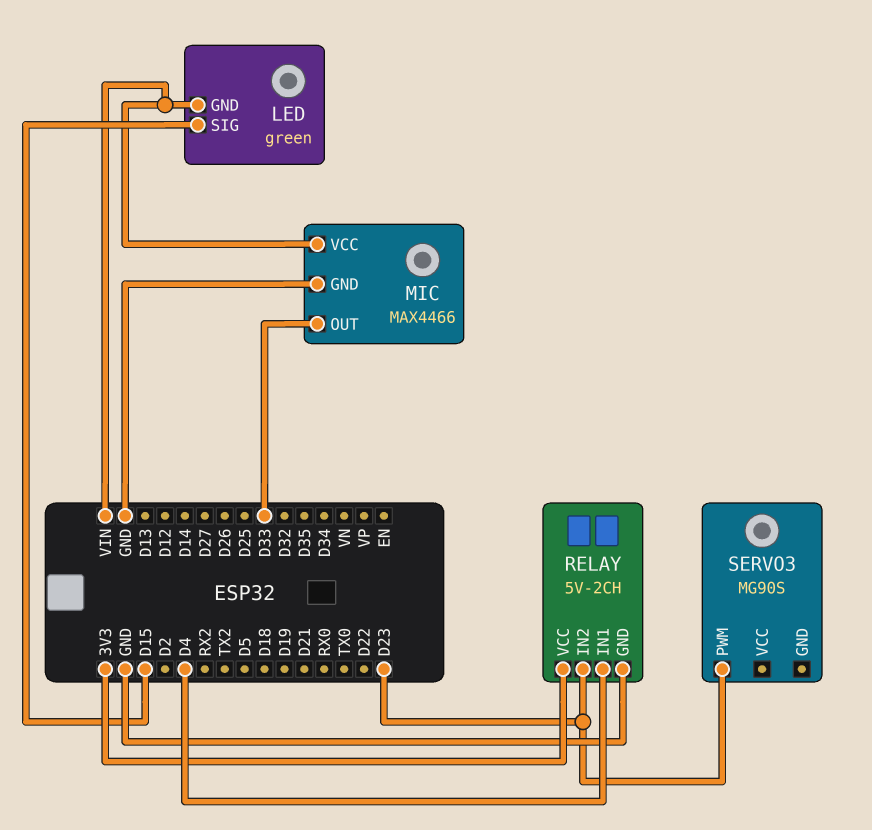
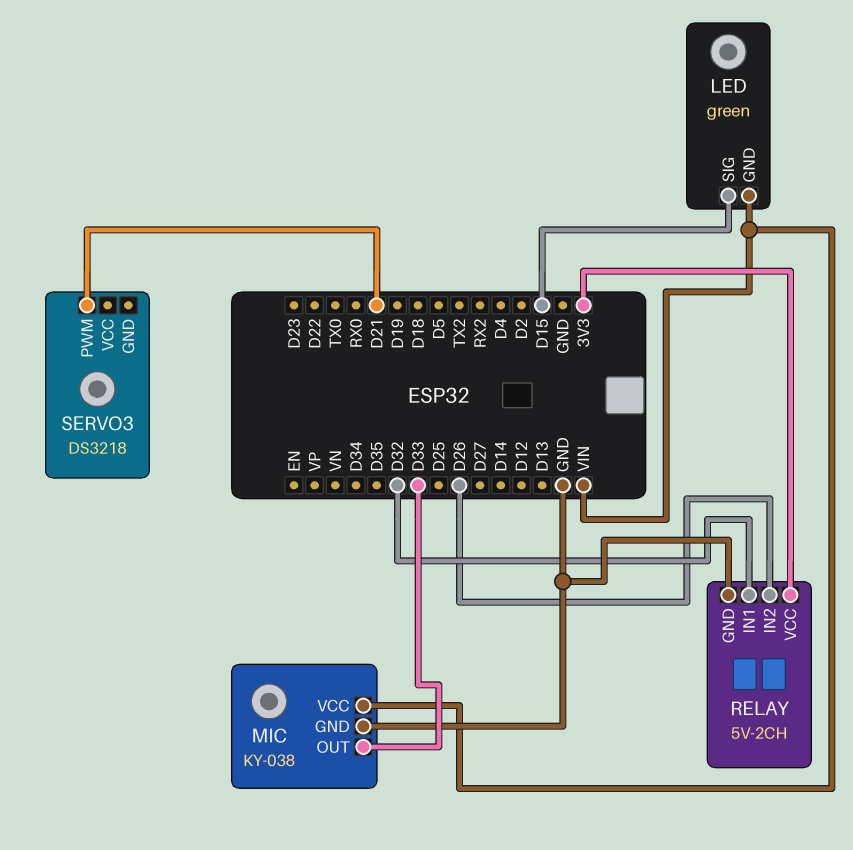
MIC: MAX4466 -> KY-038
RELAY pin IN1: D4 -> D32
RELAY pin IN2: D23 -> D26
SERVO3: MG90S -> DS3218
SERVO3 pin PWM: D23 -> D21

